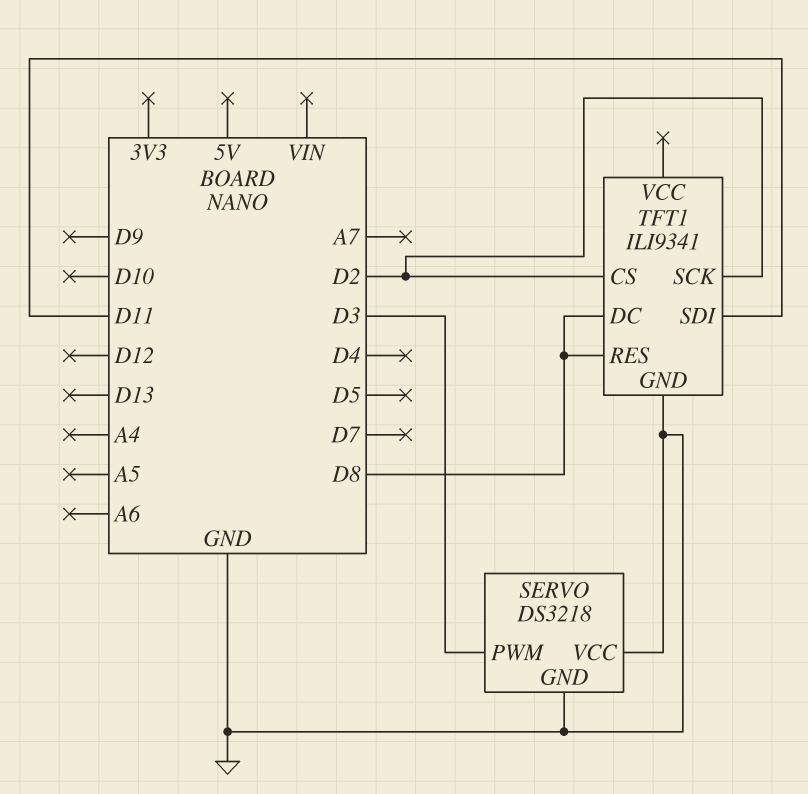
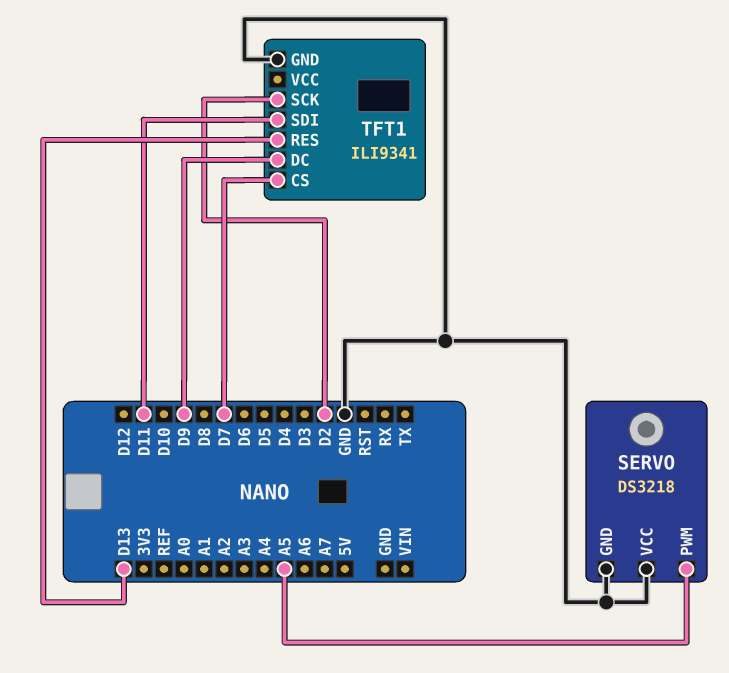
SERVO pin PWM: D3 -> A5
TFT1 pin CS: D2 -> D7
TFT1 pin DC: D8 -> D9
TFT1 pin RES: D8 -> D13

